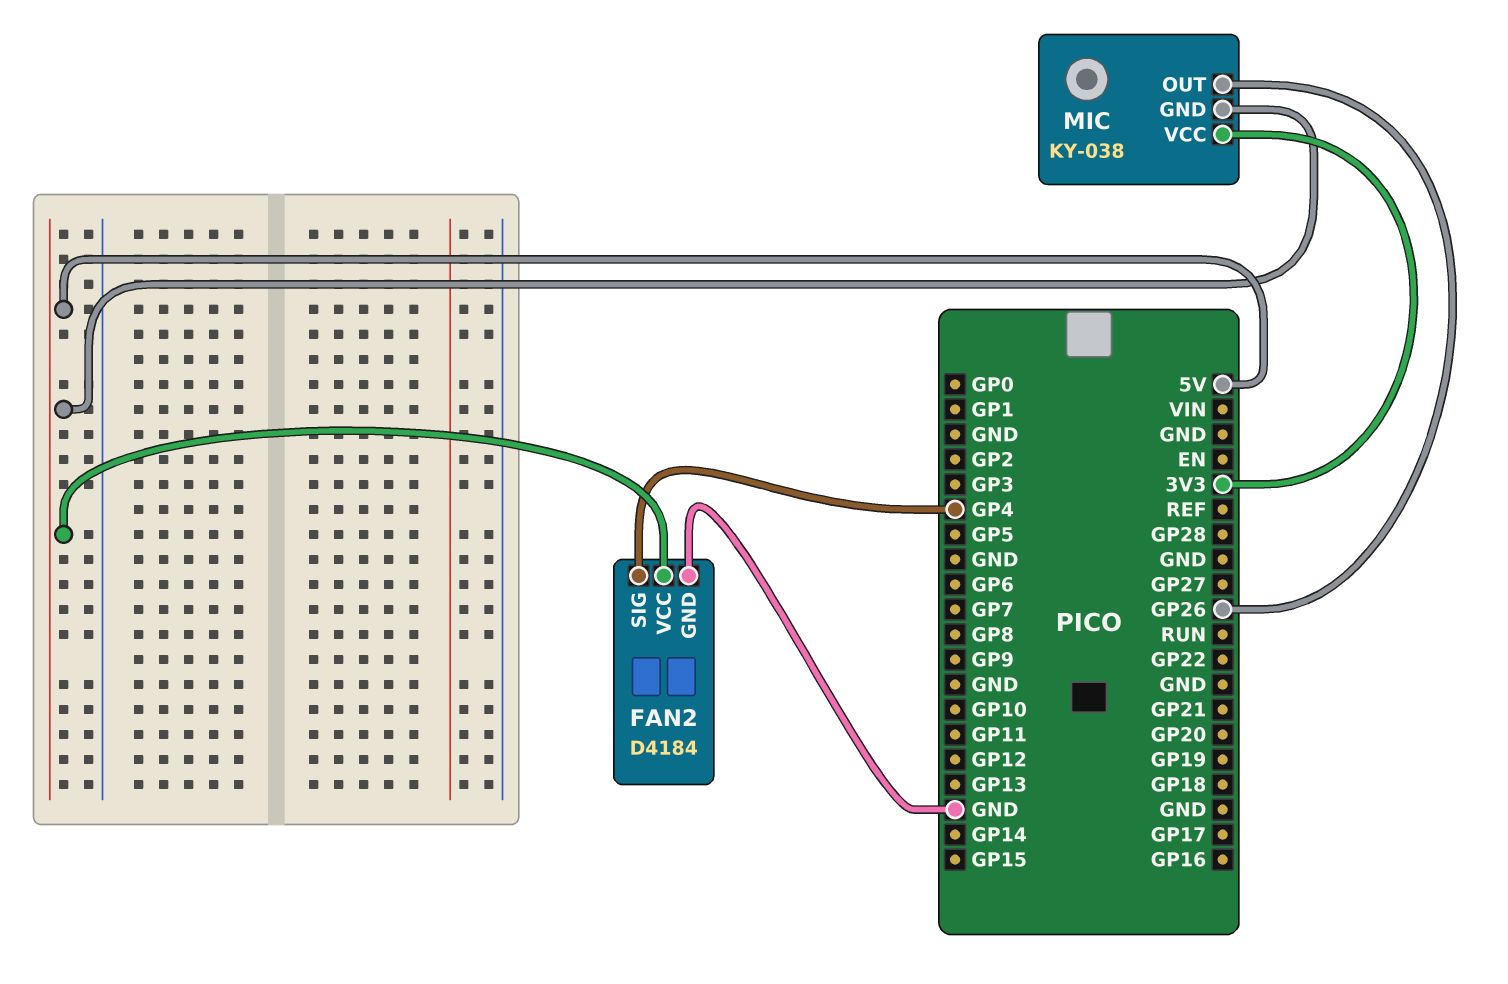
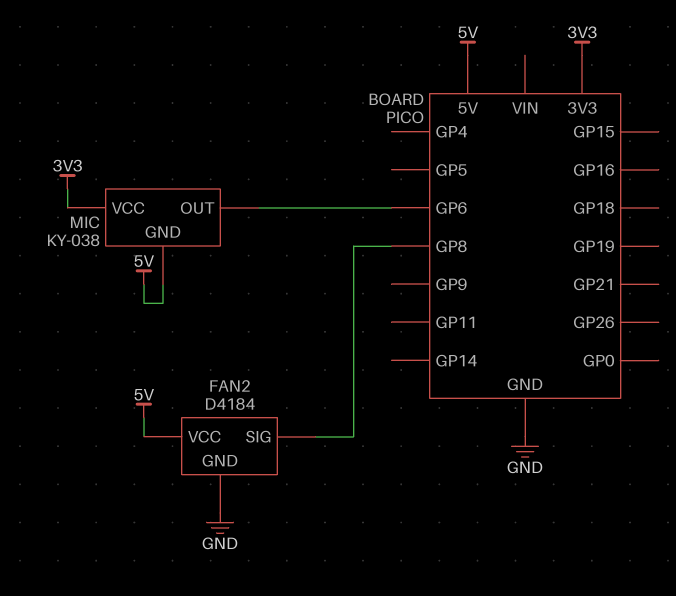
FAN2 pin SIG: GP4 -> GP8
MIC pin OUT: GP26 -> GP6

